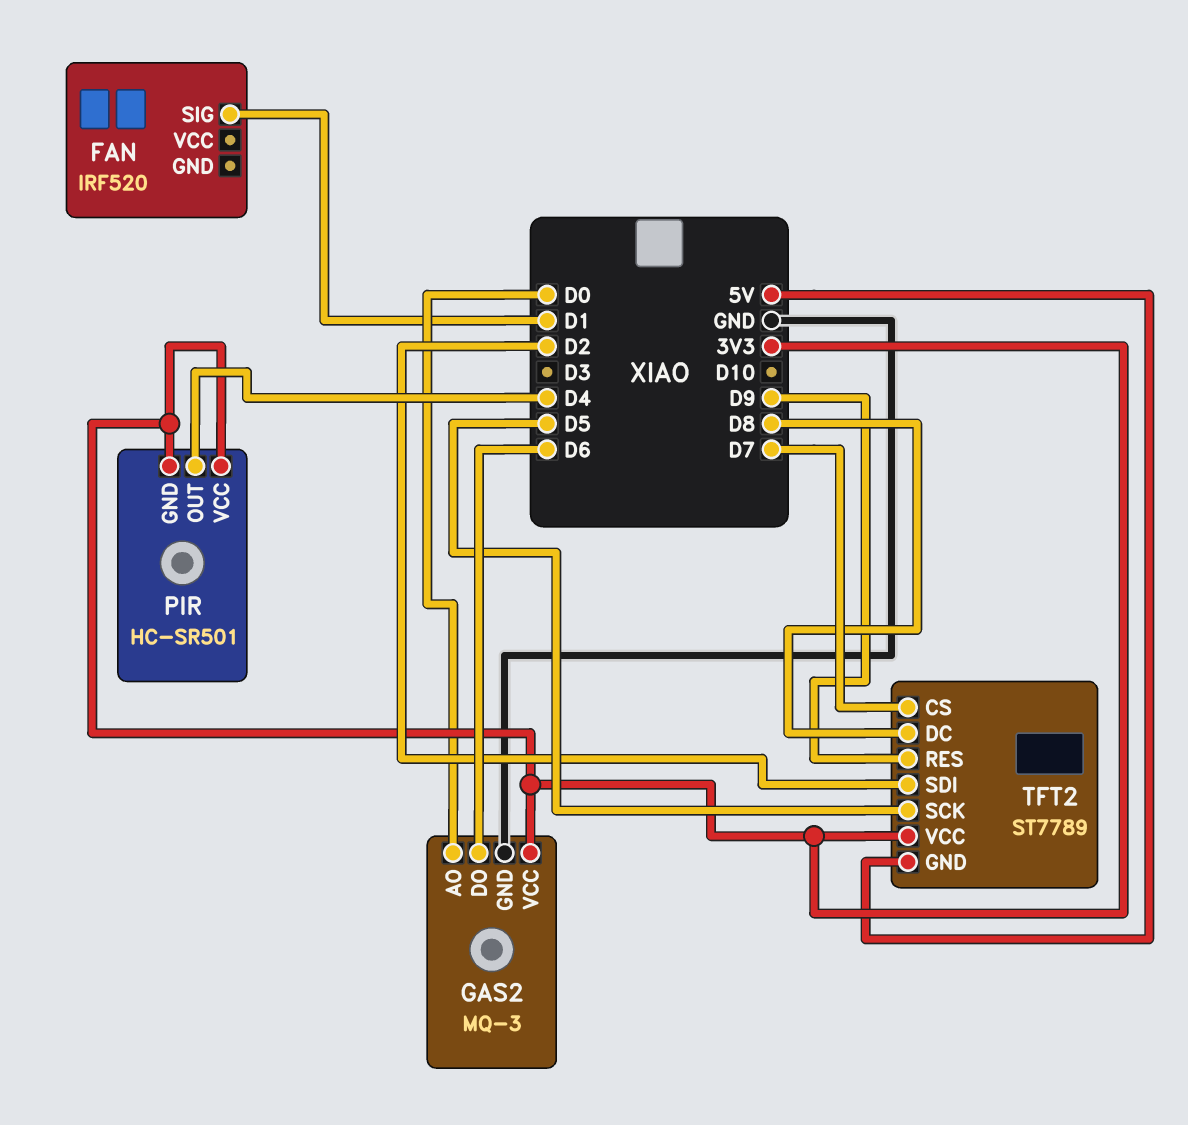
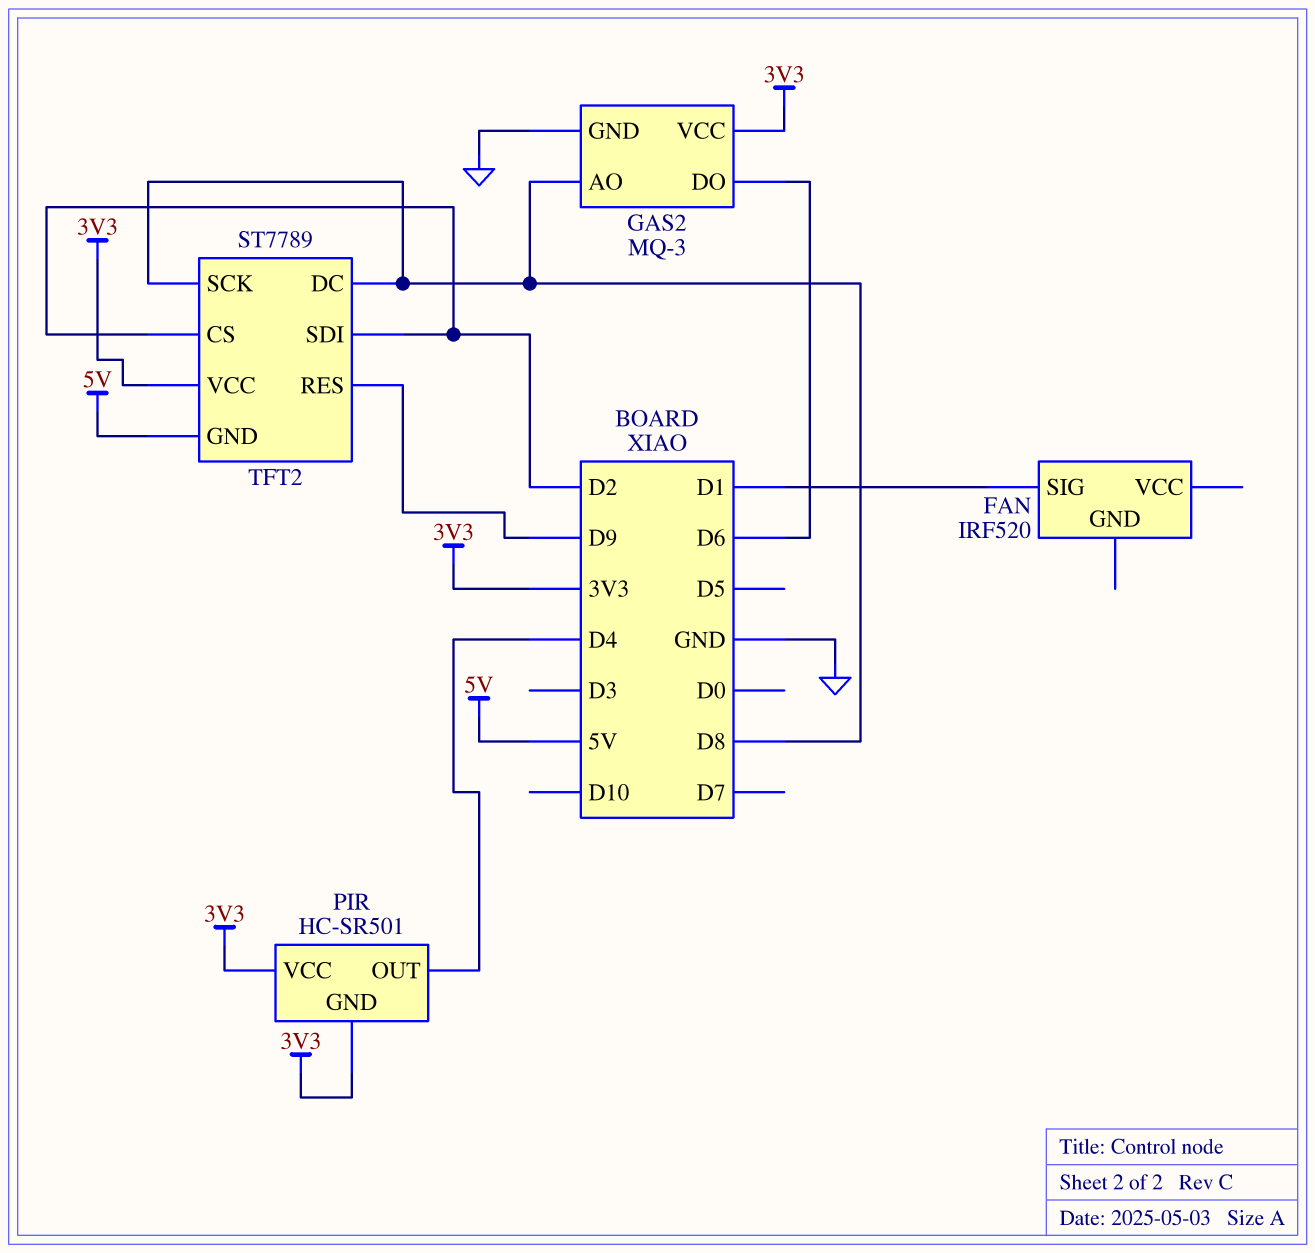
GAS2 pin AO: D0 -> D8
TFT2 pin CS: D7 -> D2
TFT2 pin SCK: D5 -> D8

